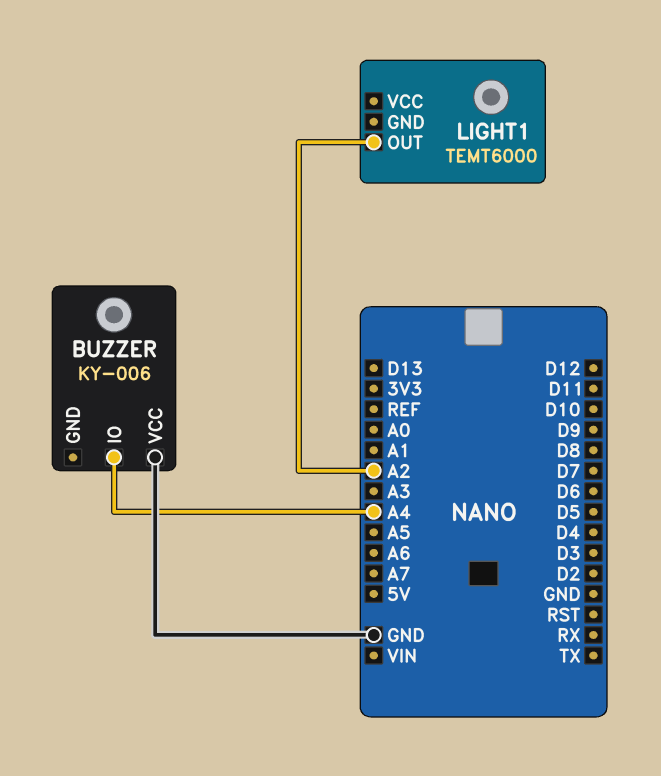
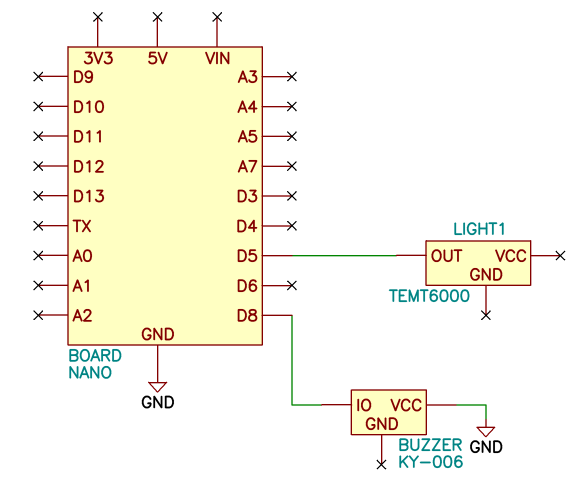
BUZZER pin IO: A4 -> D8
LIGHT1 pin OUT: A2 -> D5

